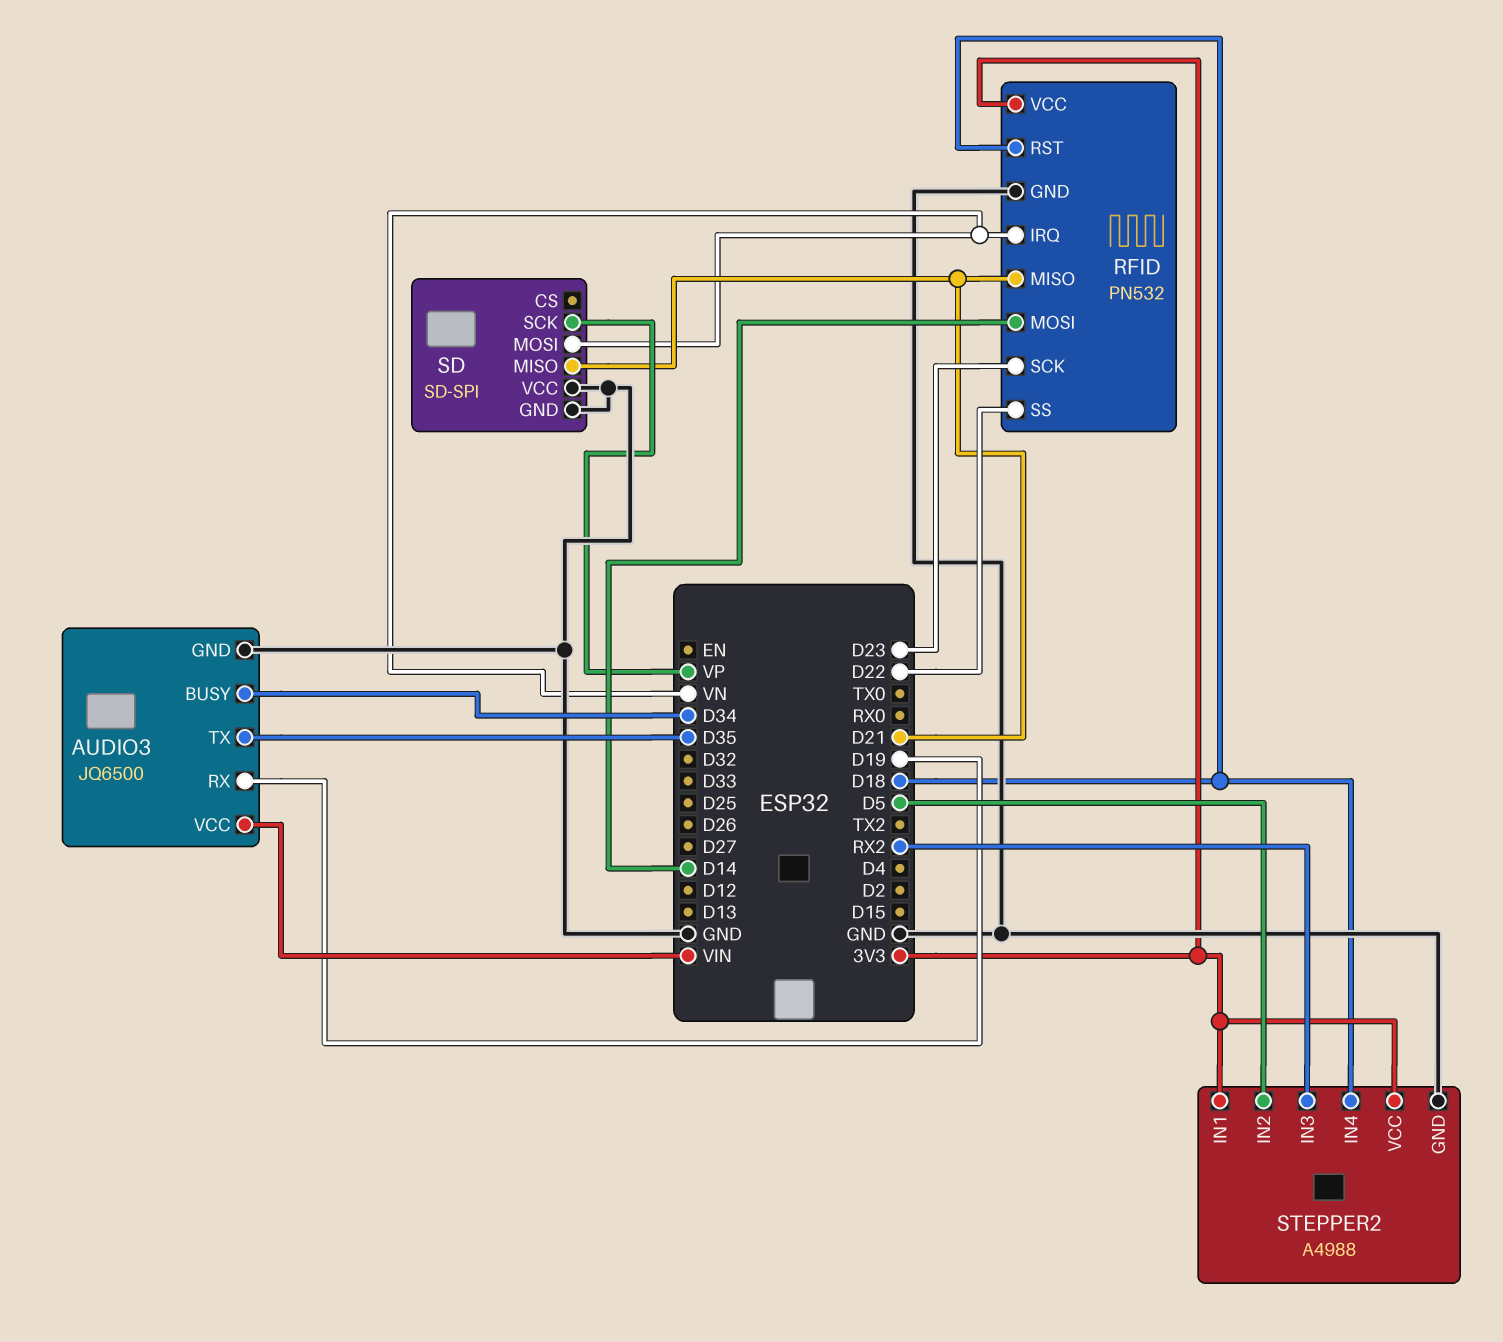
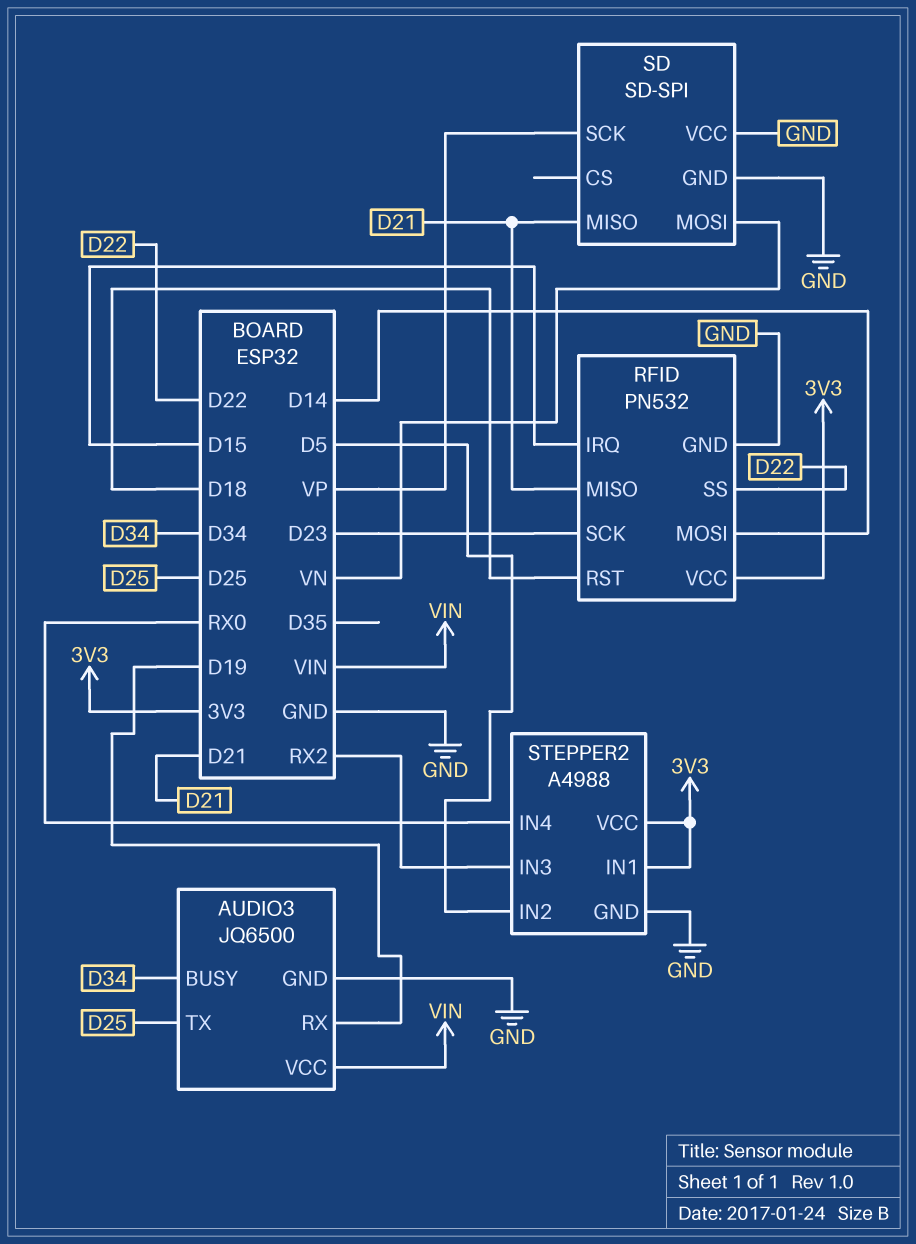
AUDIO3 pin TX: D35 -> D25
RFID pin IRQ: VN -> D15
STEPPER2 pin IN4: D18 -> RX0

